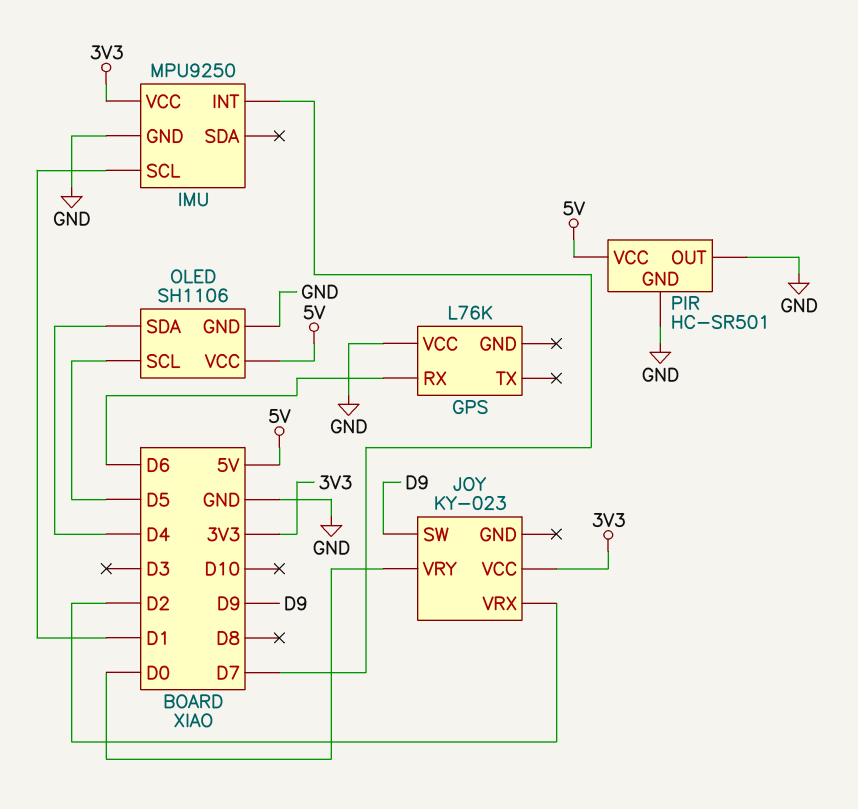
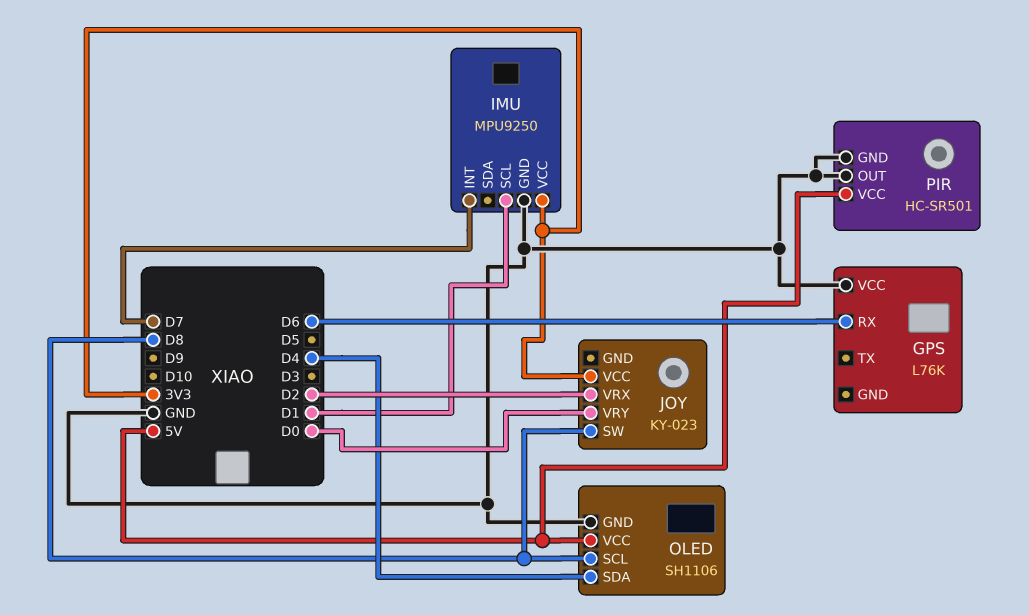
JOY pin SW: D9 -> D8
OLED pin SCL: D5 -> D8

